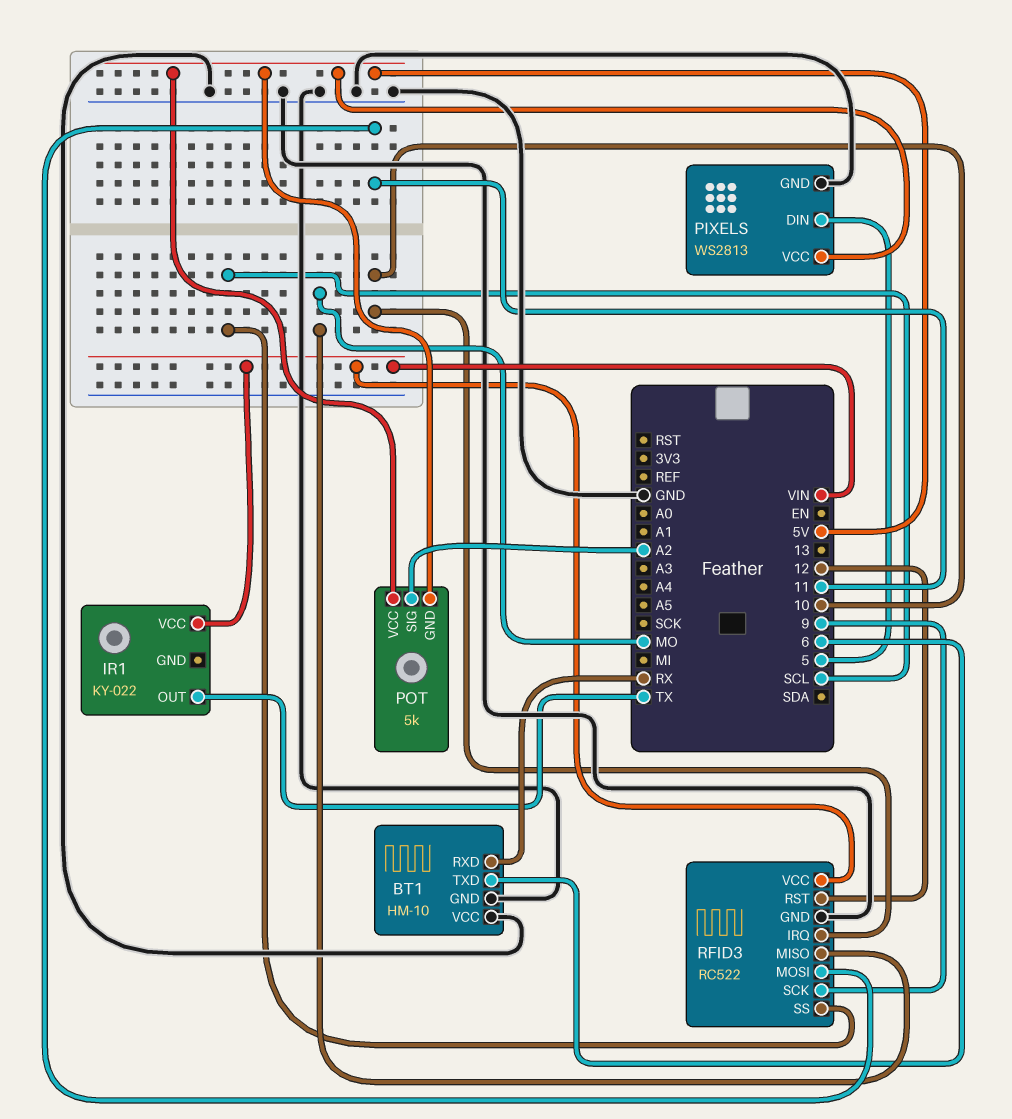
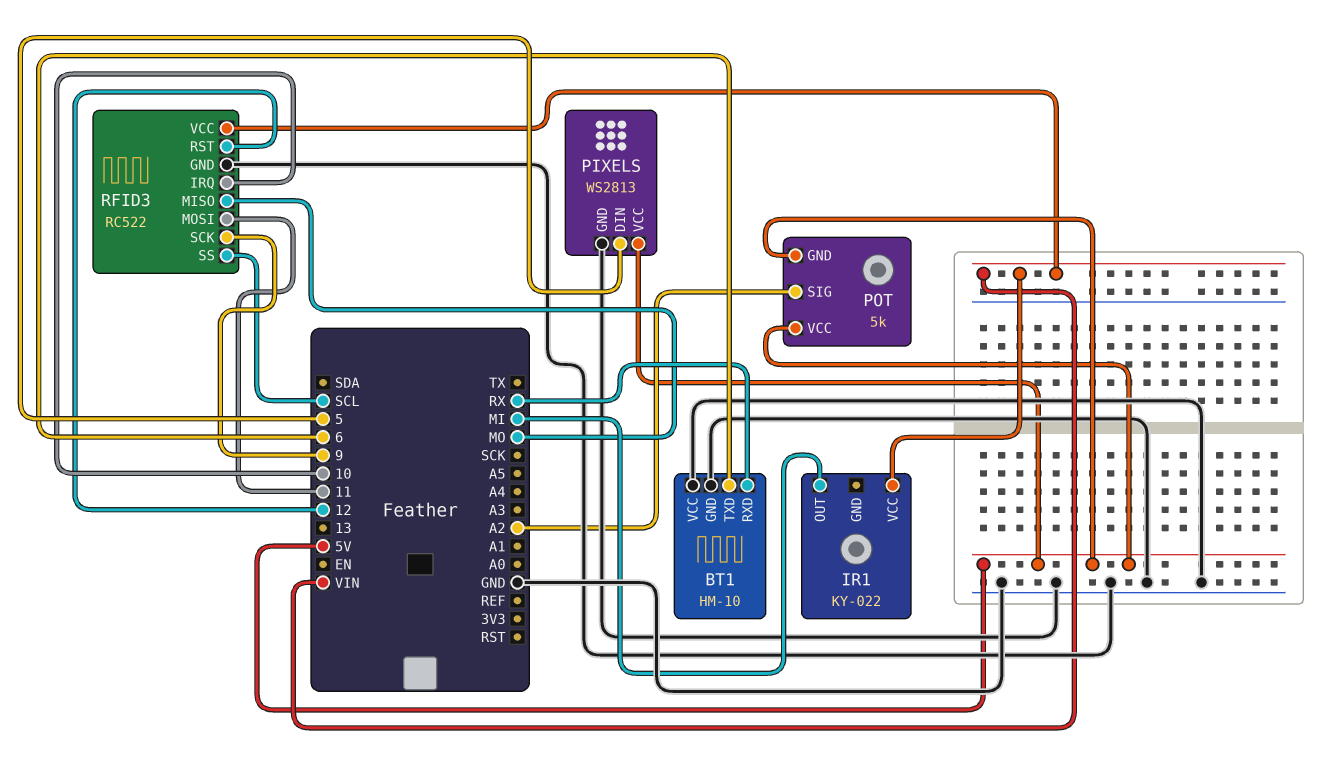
IR1 pin OUT: TX -> MI

